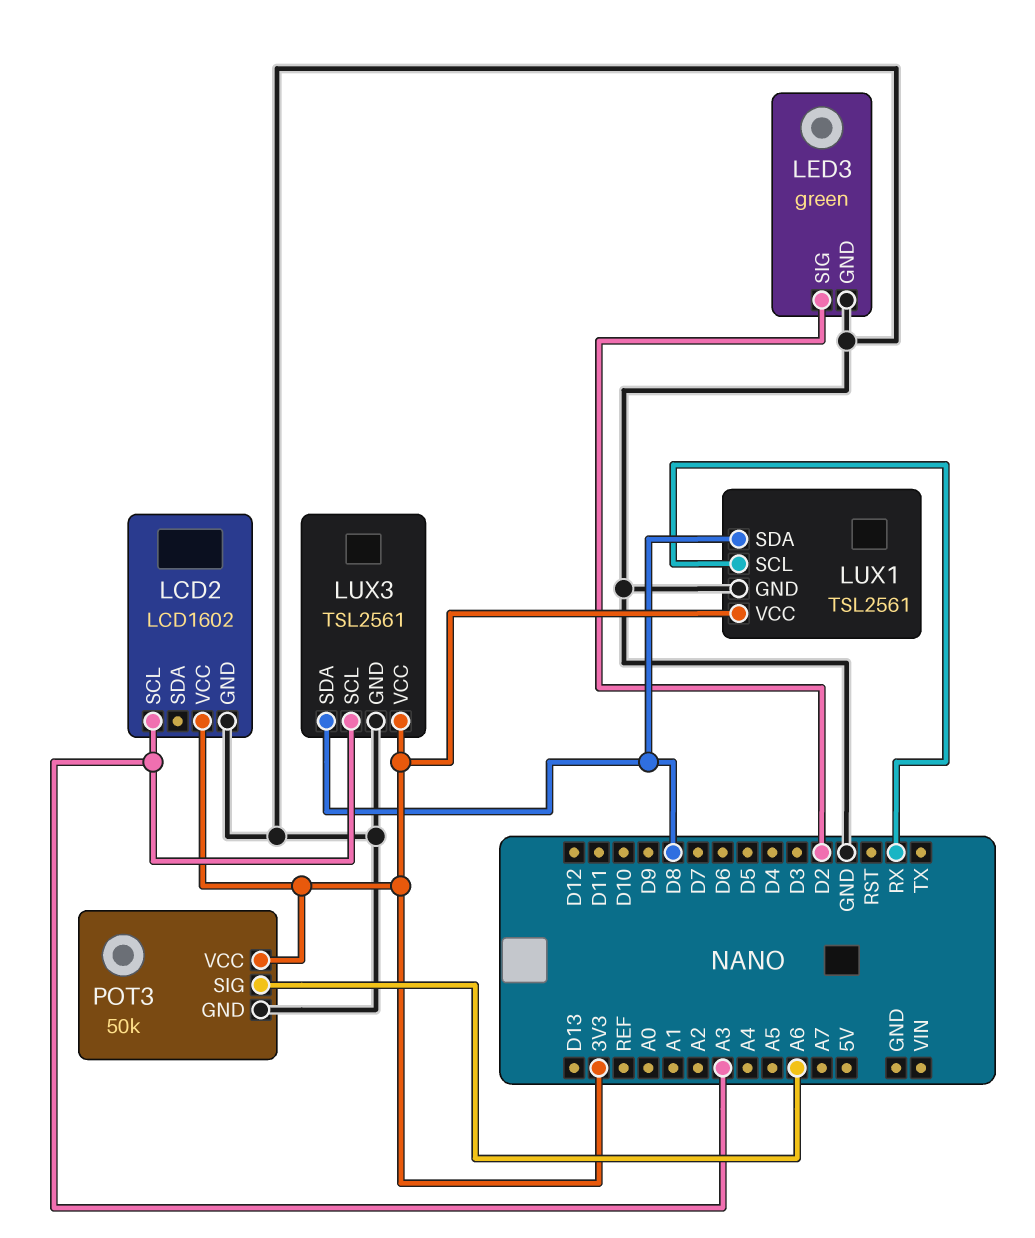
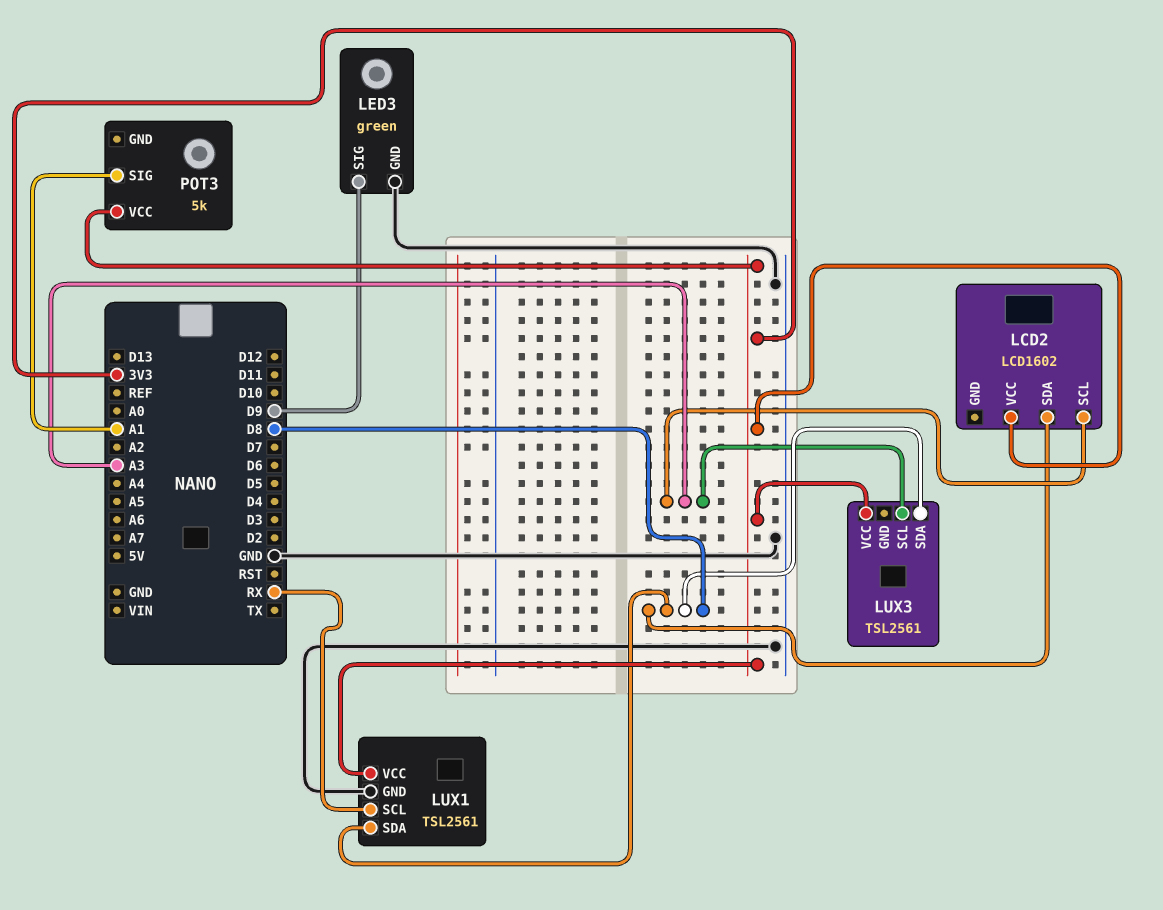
LCD2 pin GND: GND -> none
LCD2 pin SDA: none -> D8
LED3 pin SIG: D2 -> D9
LUX3 pin GND: GND -> none
POT3: 50k -> 5k
POT3 pin GND: GND -> none
POT3 pin SIG: A6 -> A1

